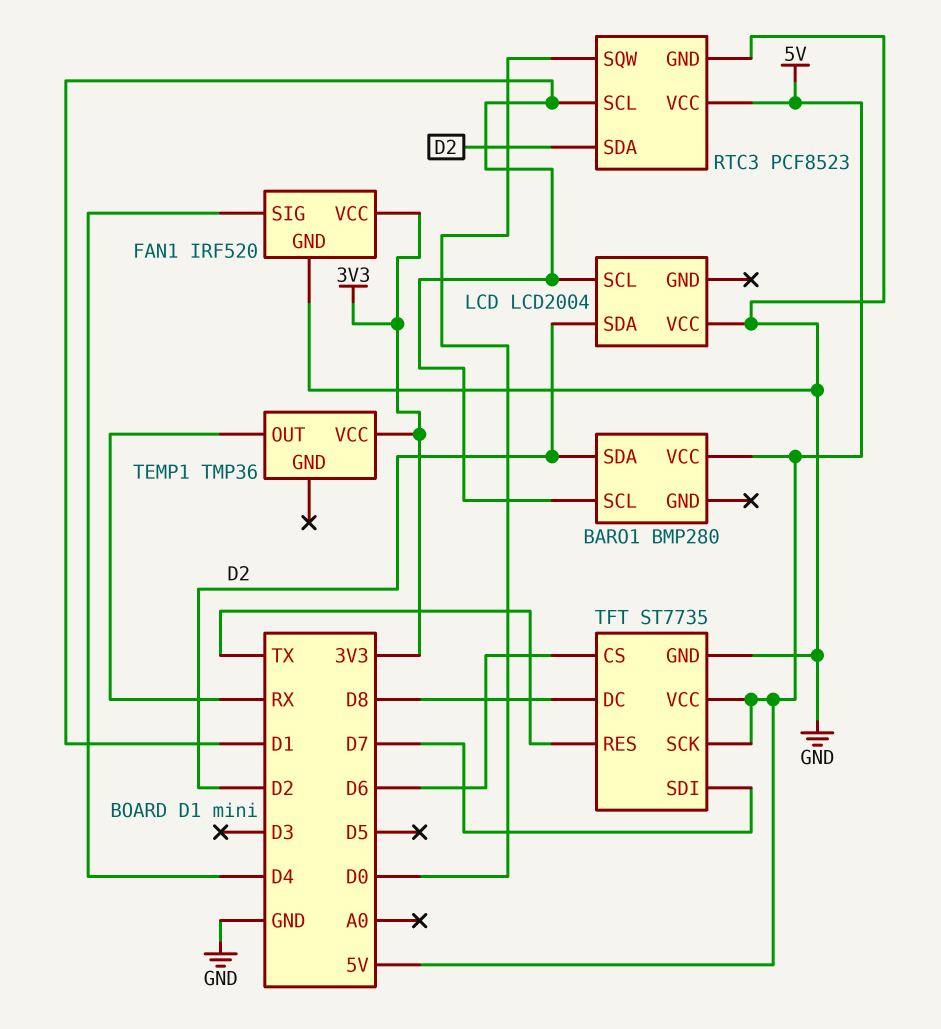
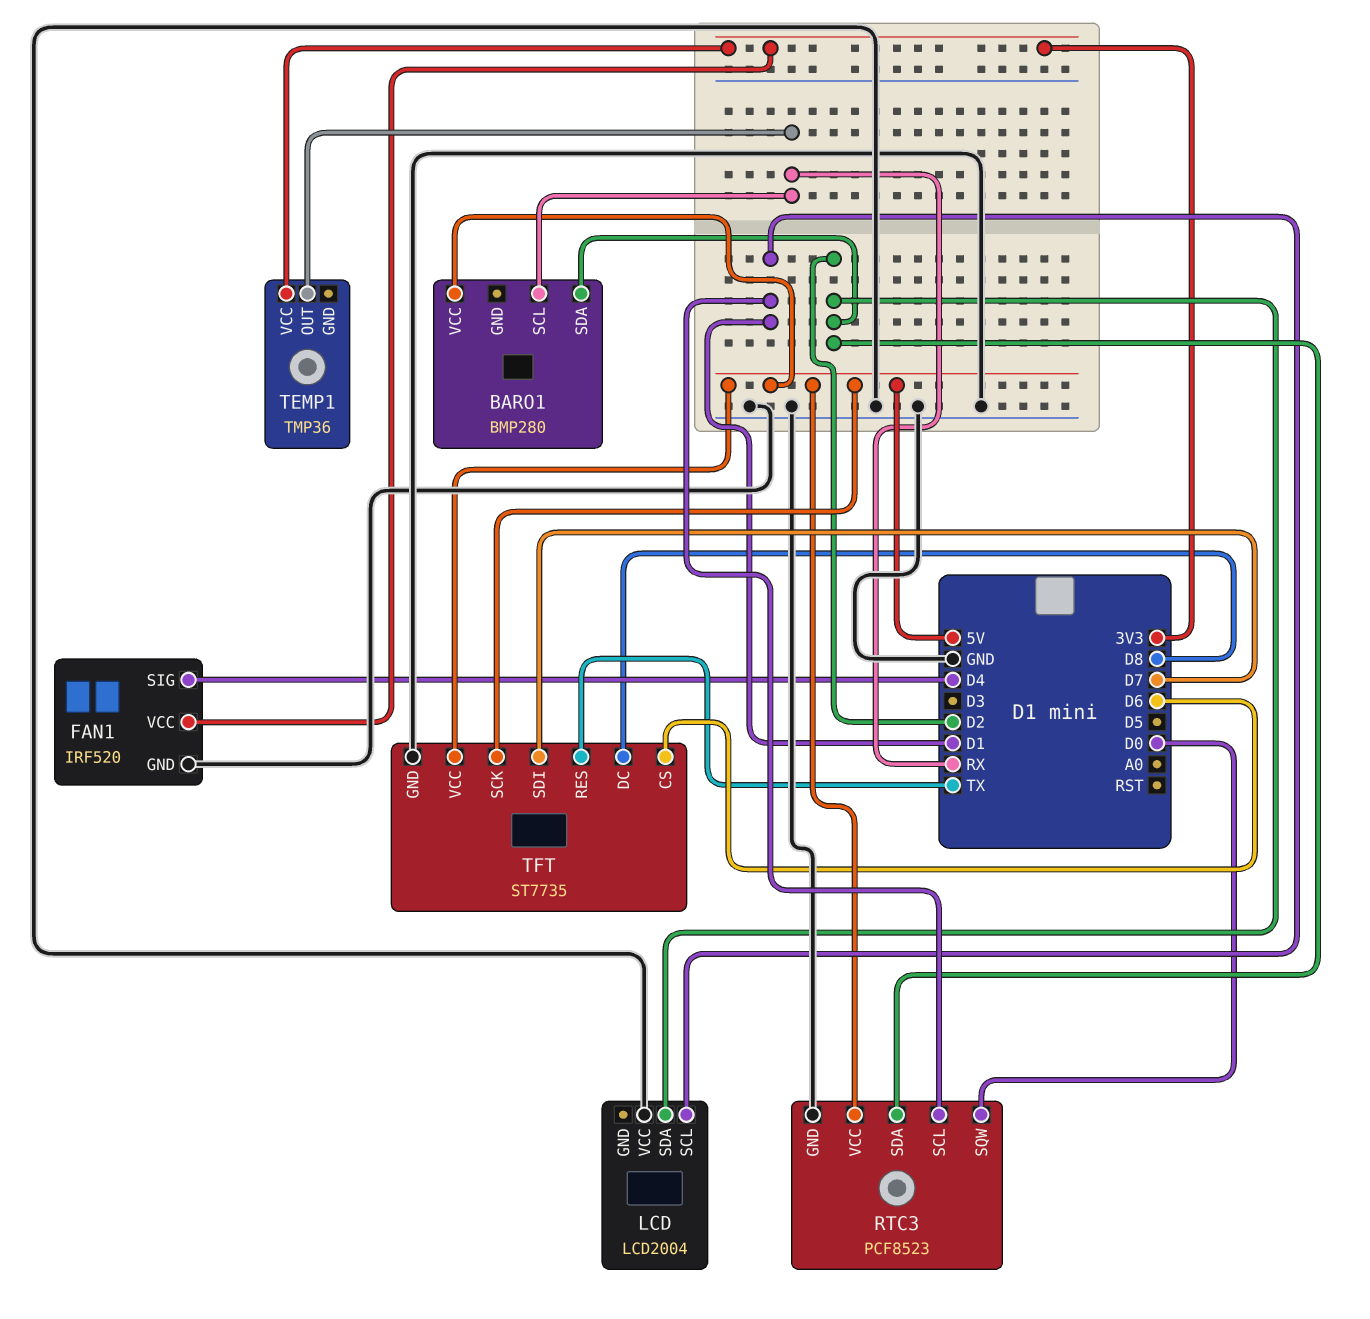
BARO1 pin SCL: D1 -> RX

